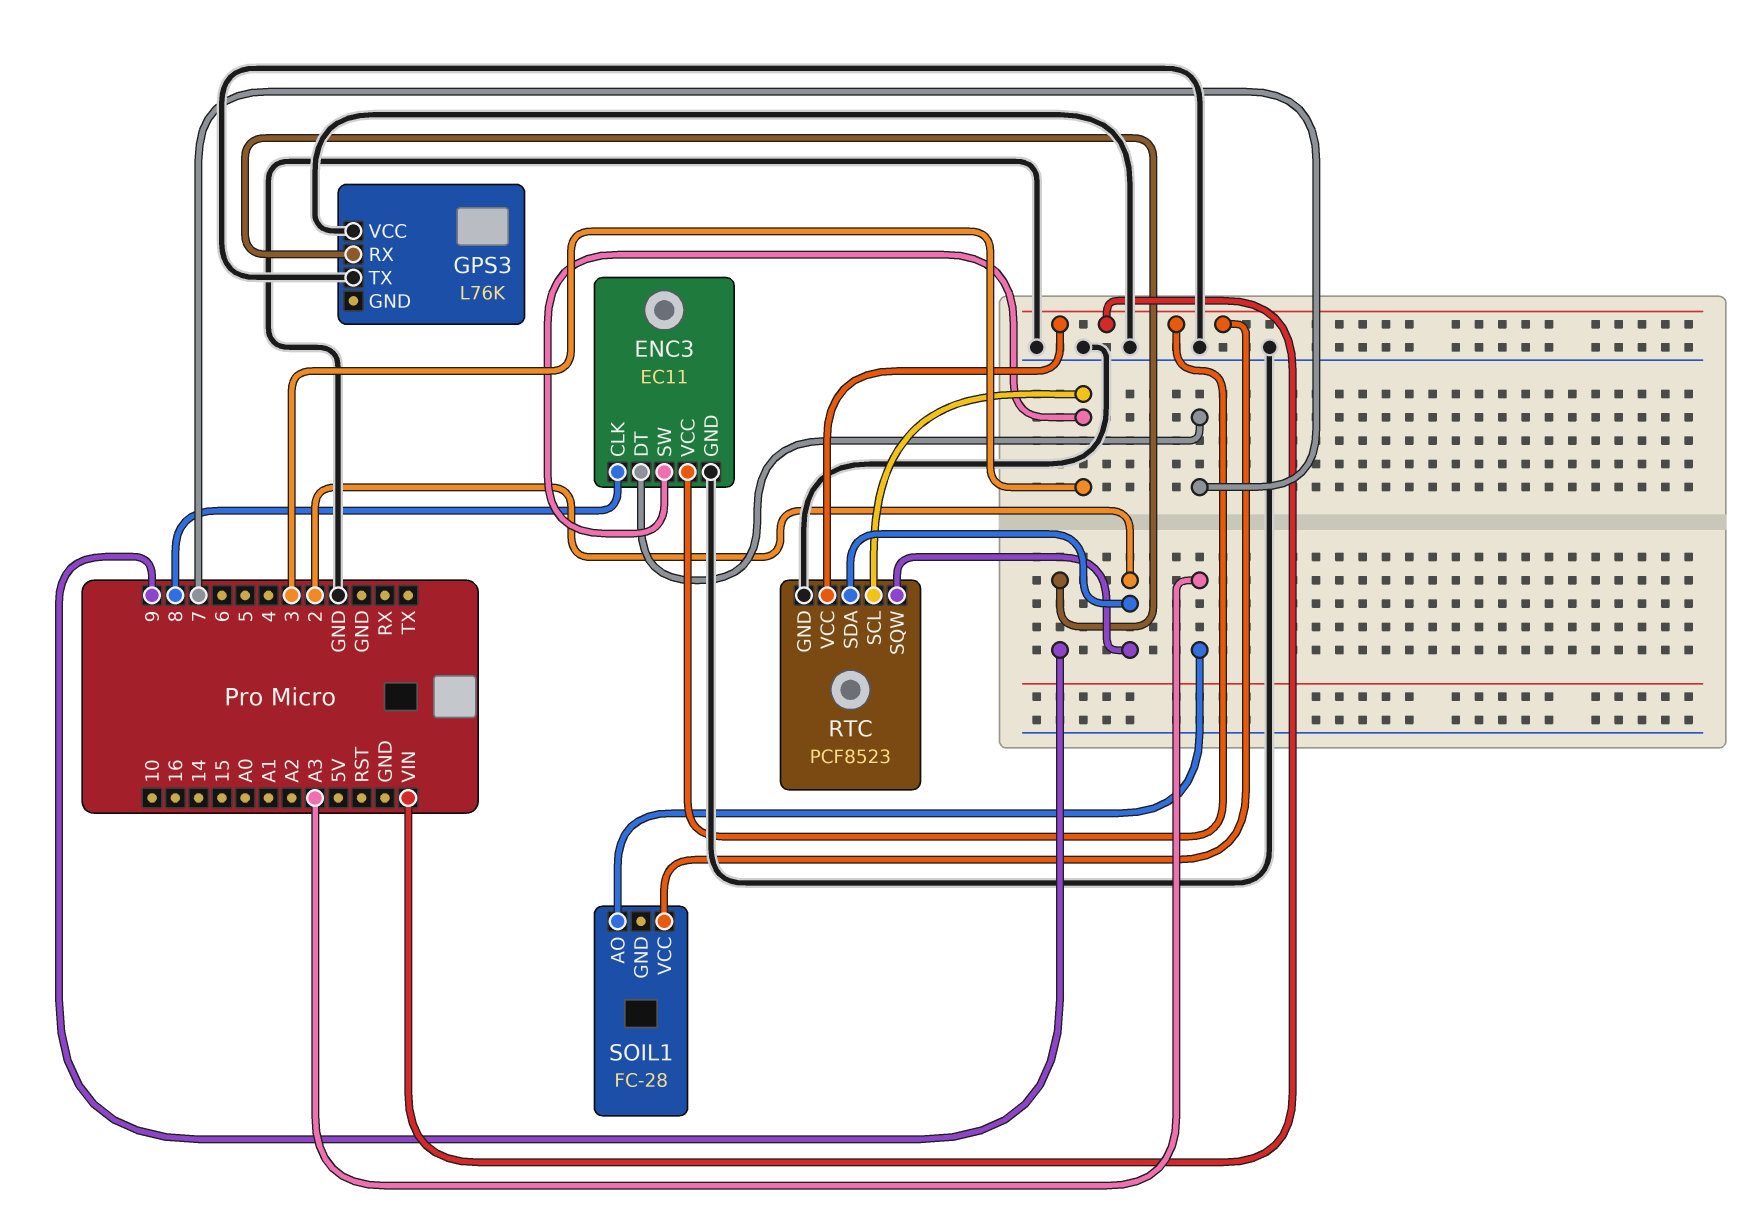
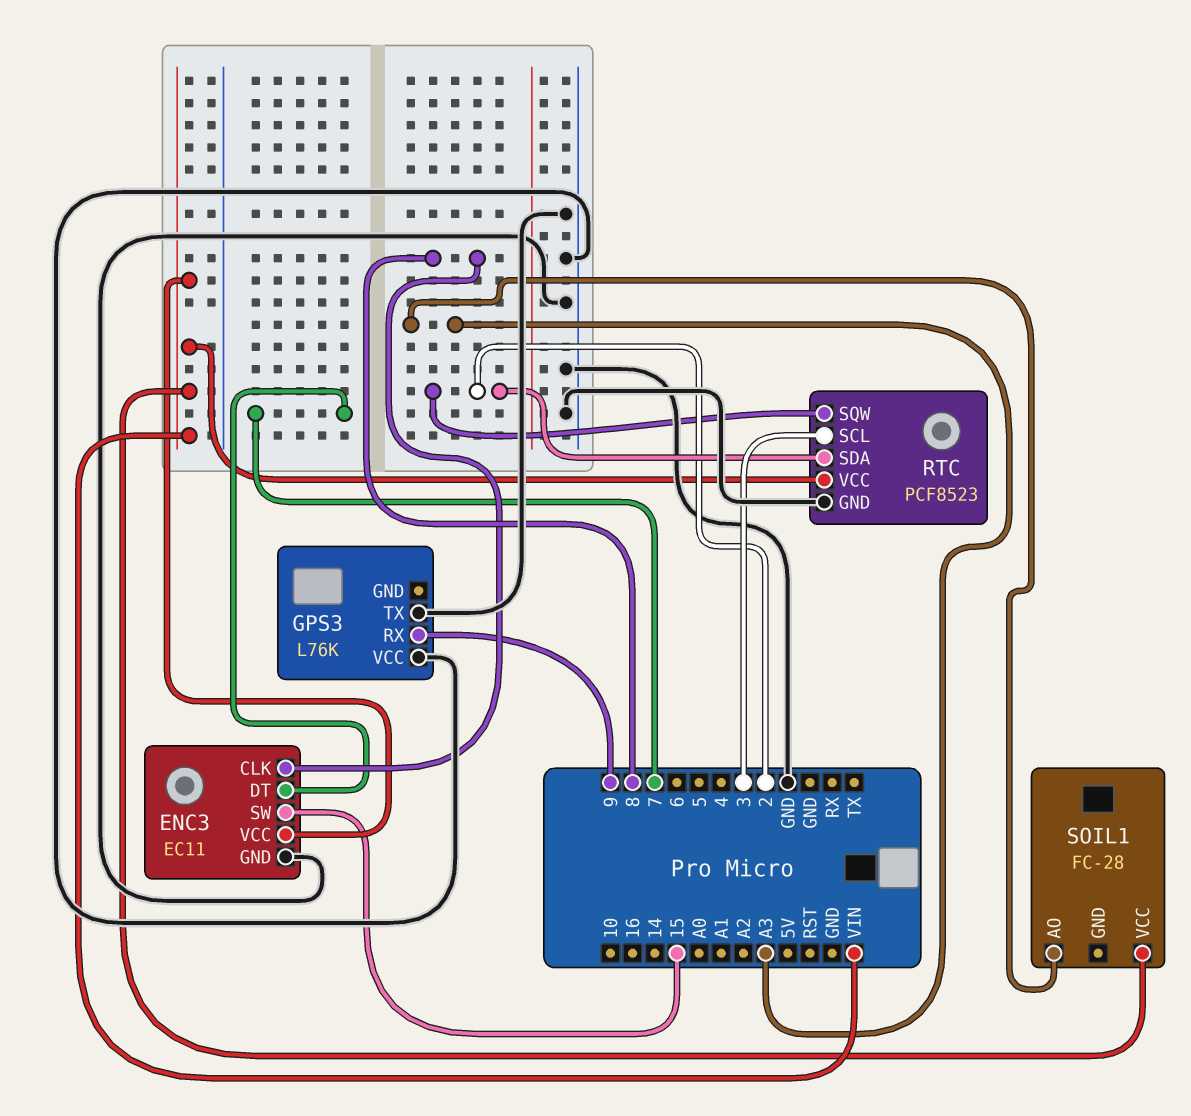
ENC3 pin SW: 3 -> 15

